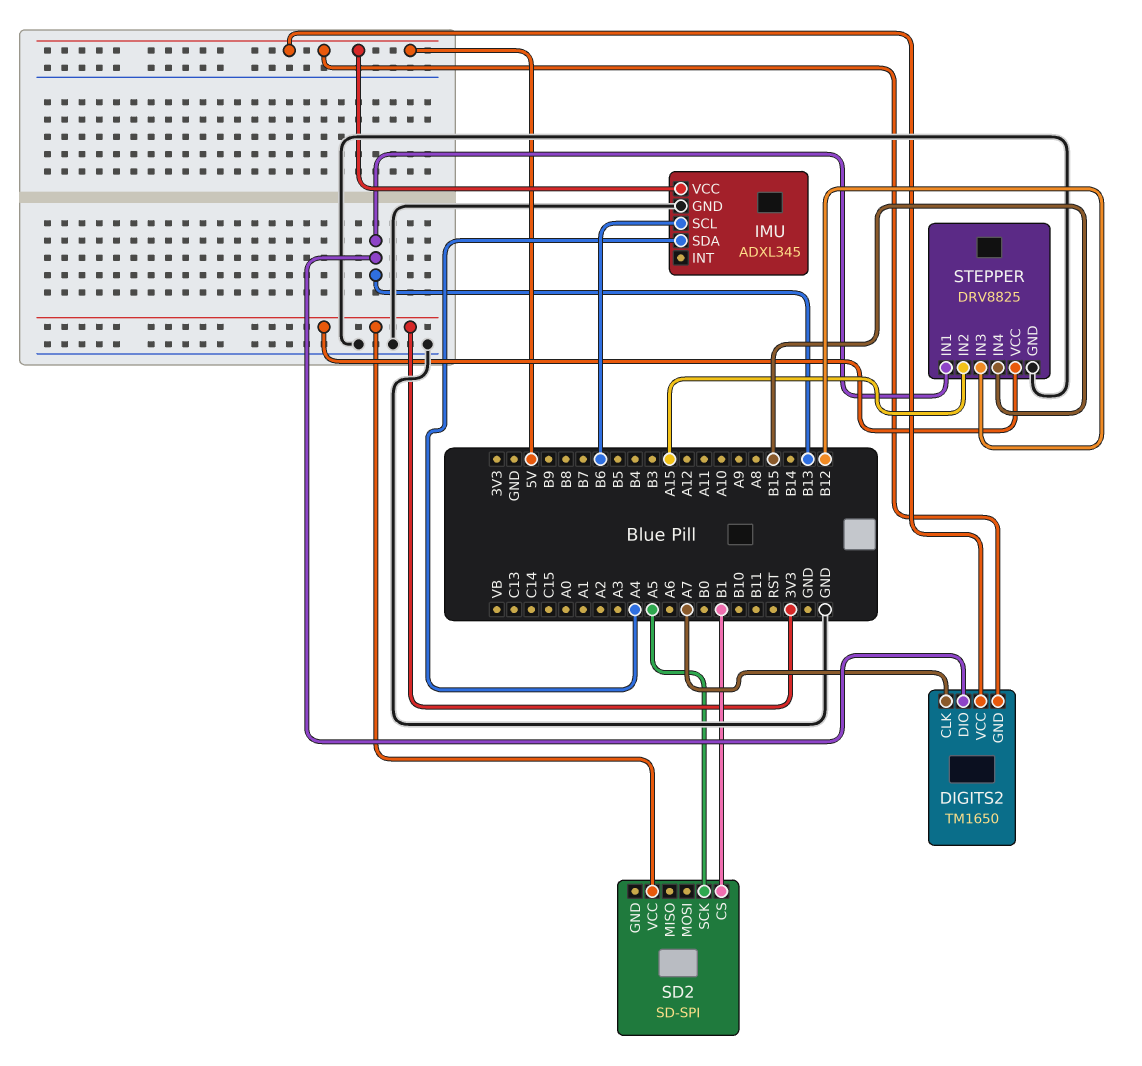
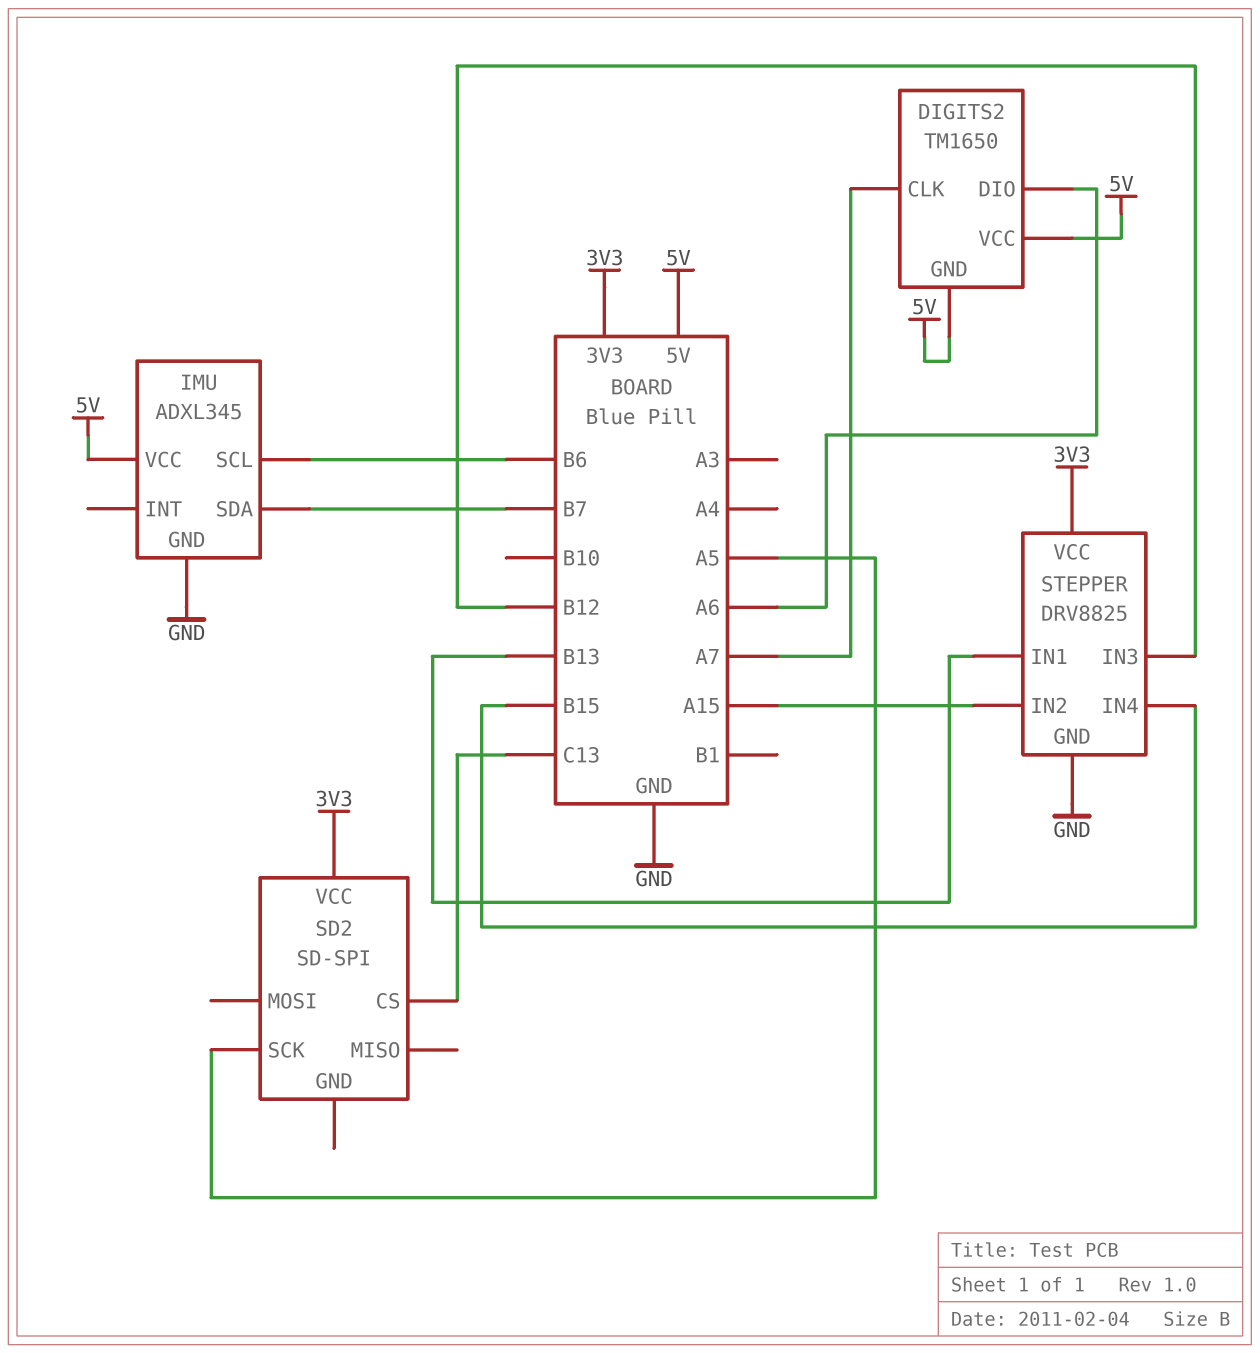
DIGITS2 pin DIO: B13 -> A6
IMU pin SDA: A4 -> B7
SD2 pin CS: B1 -> C13

